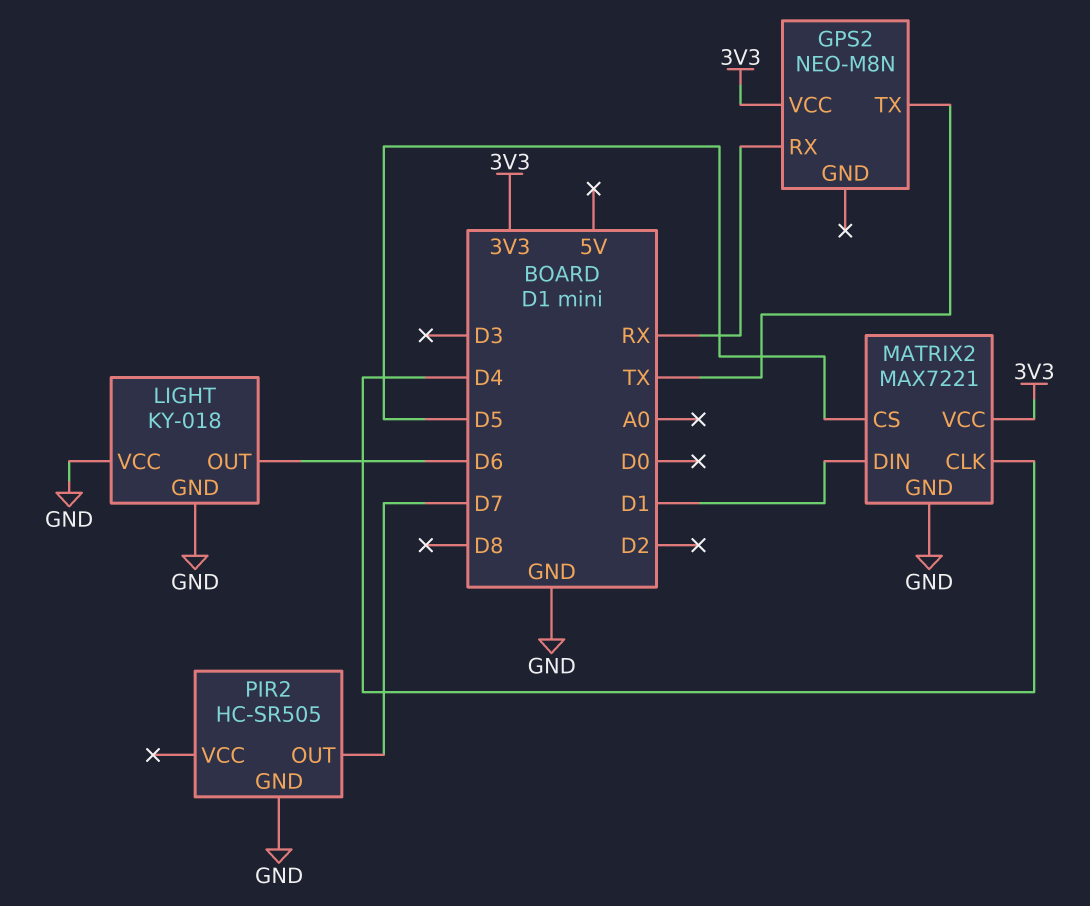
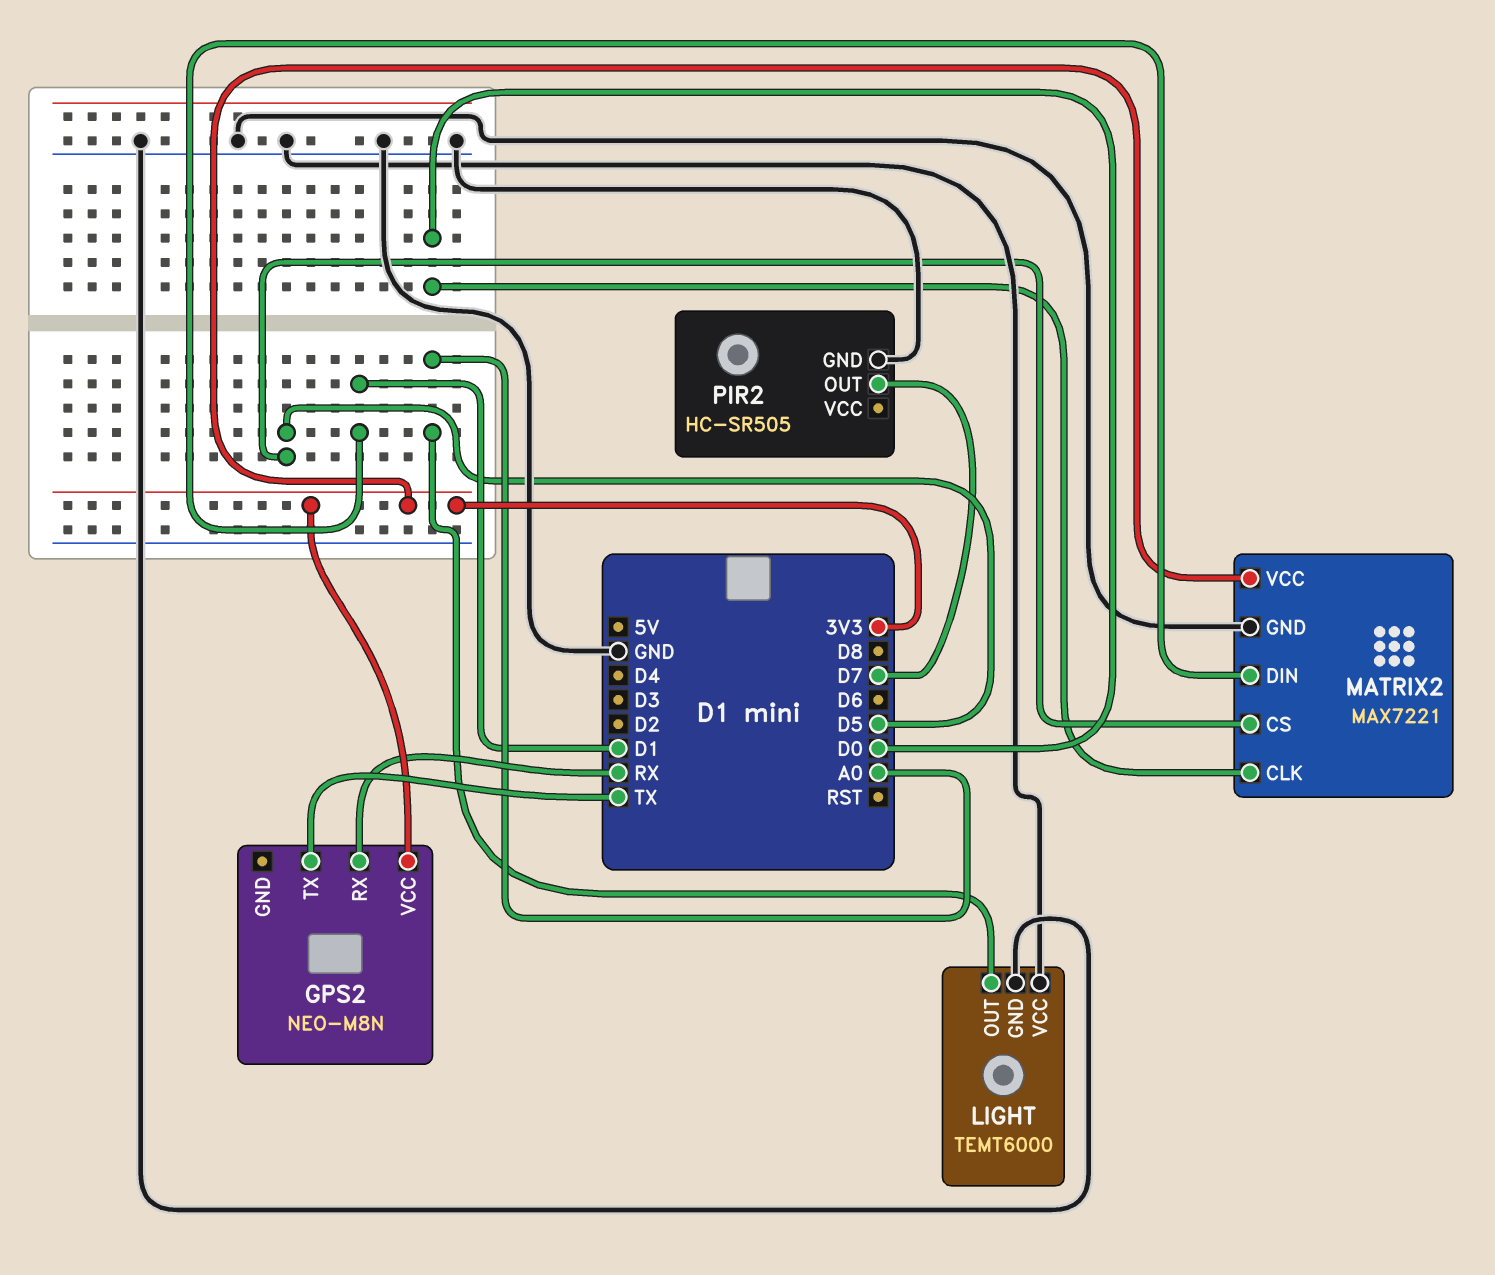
LIGHT: KY-018 -> TEMT6000
LIGHT pin OUT: D6 -> A0
MATRIX2 pin CLK: D4 -> D0

